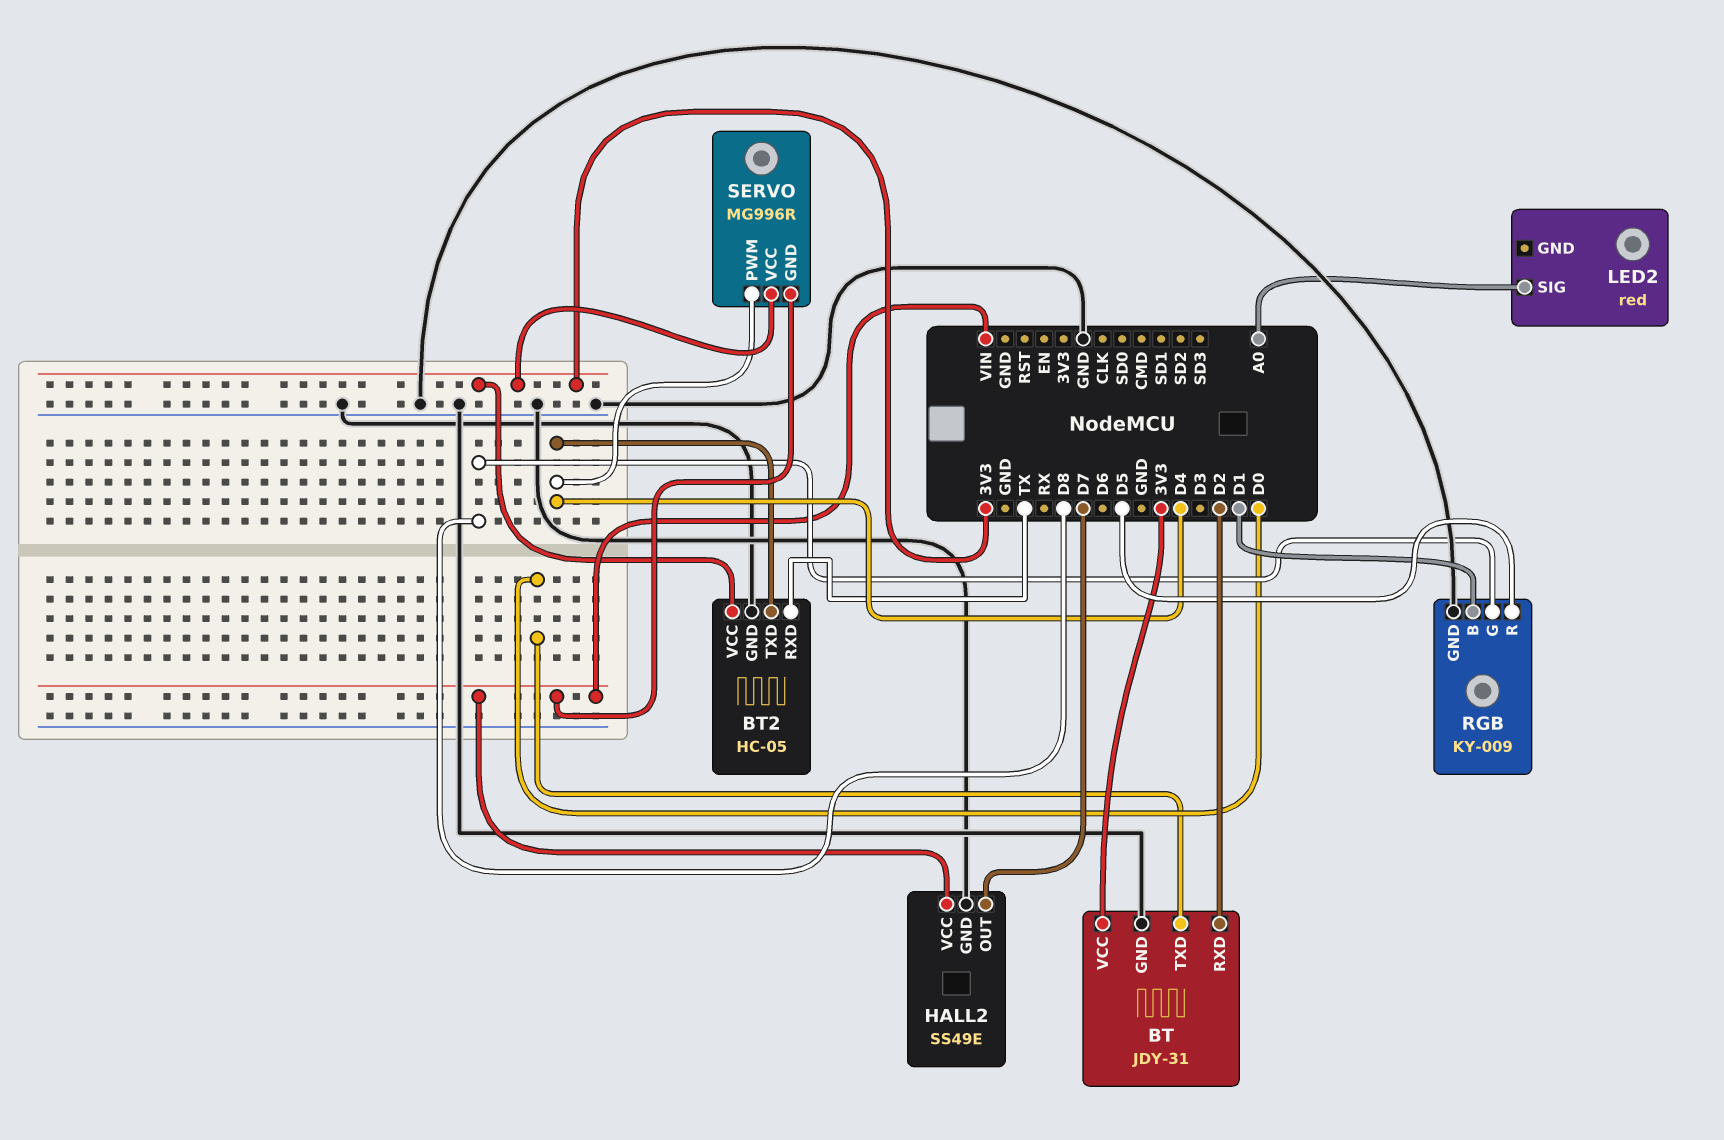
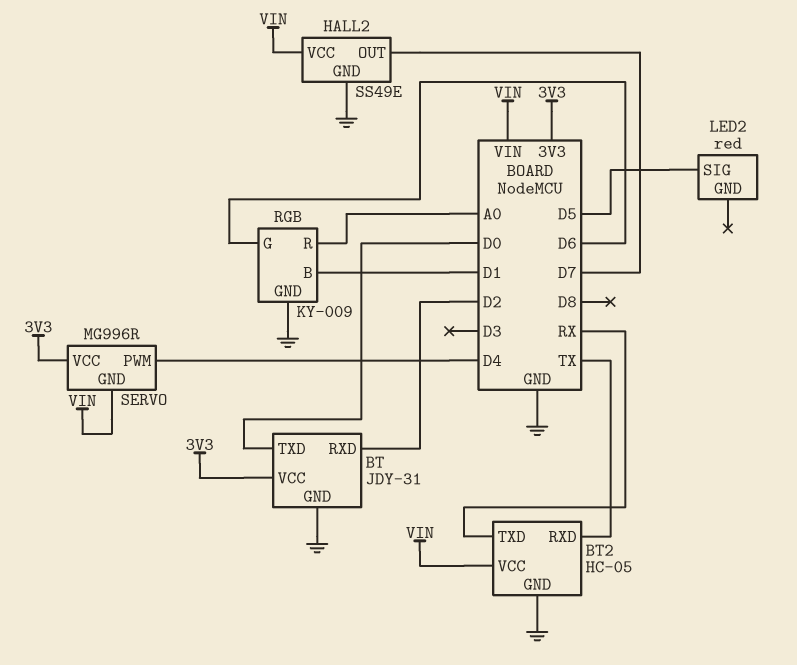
BT2 pin TXD: D4 -> RX
BT2 pin VCC: 3V3 -> VIN
LED2 pin SIG: A0 -> D5
RGB pin G: D8 -> D6
RGB pin R: D5 -> A0

